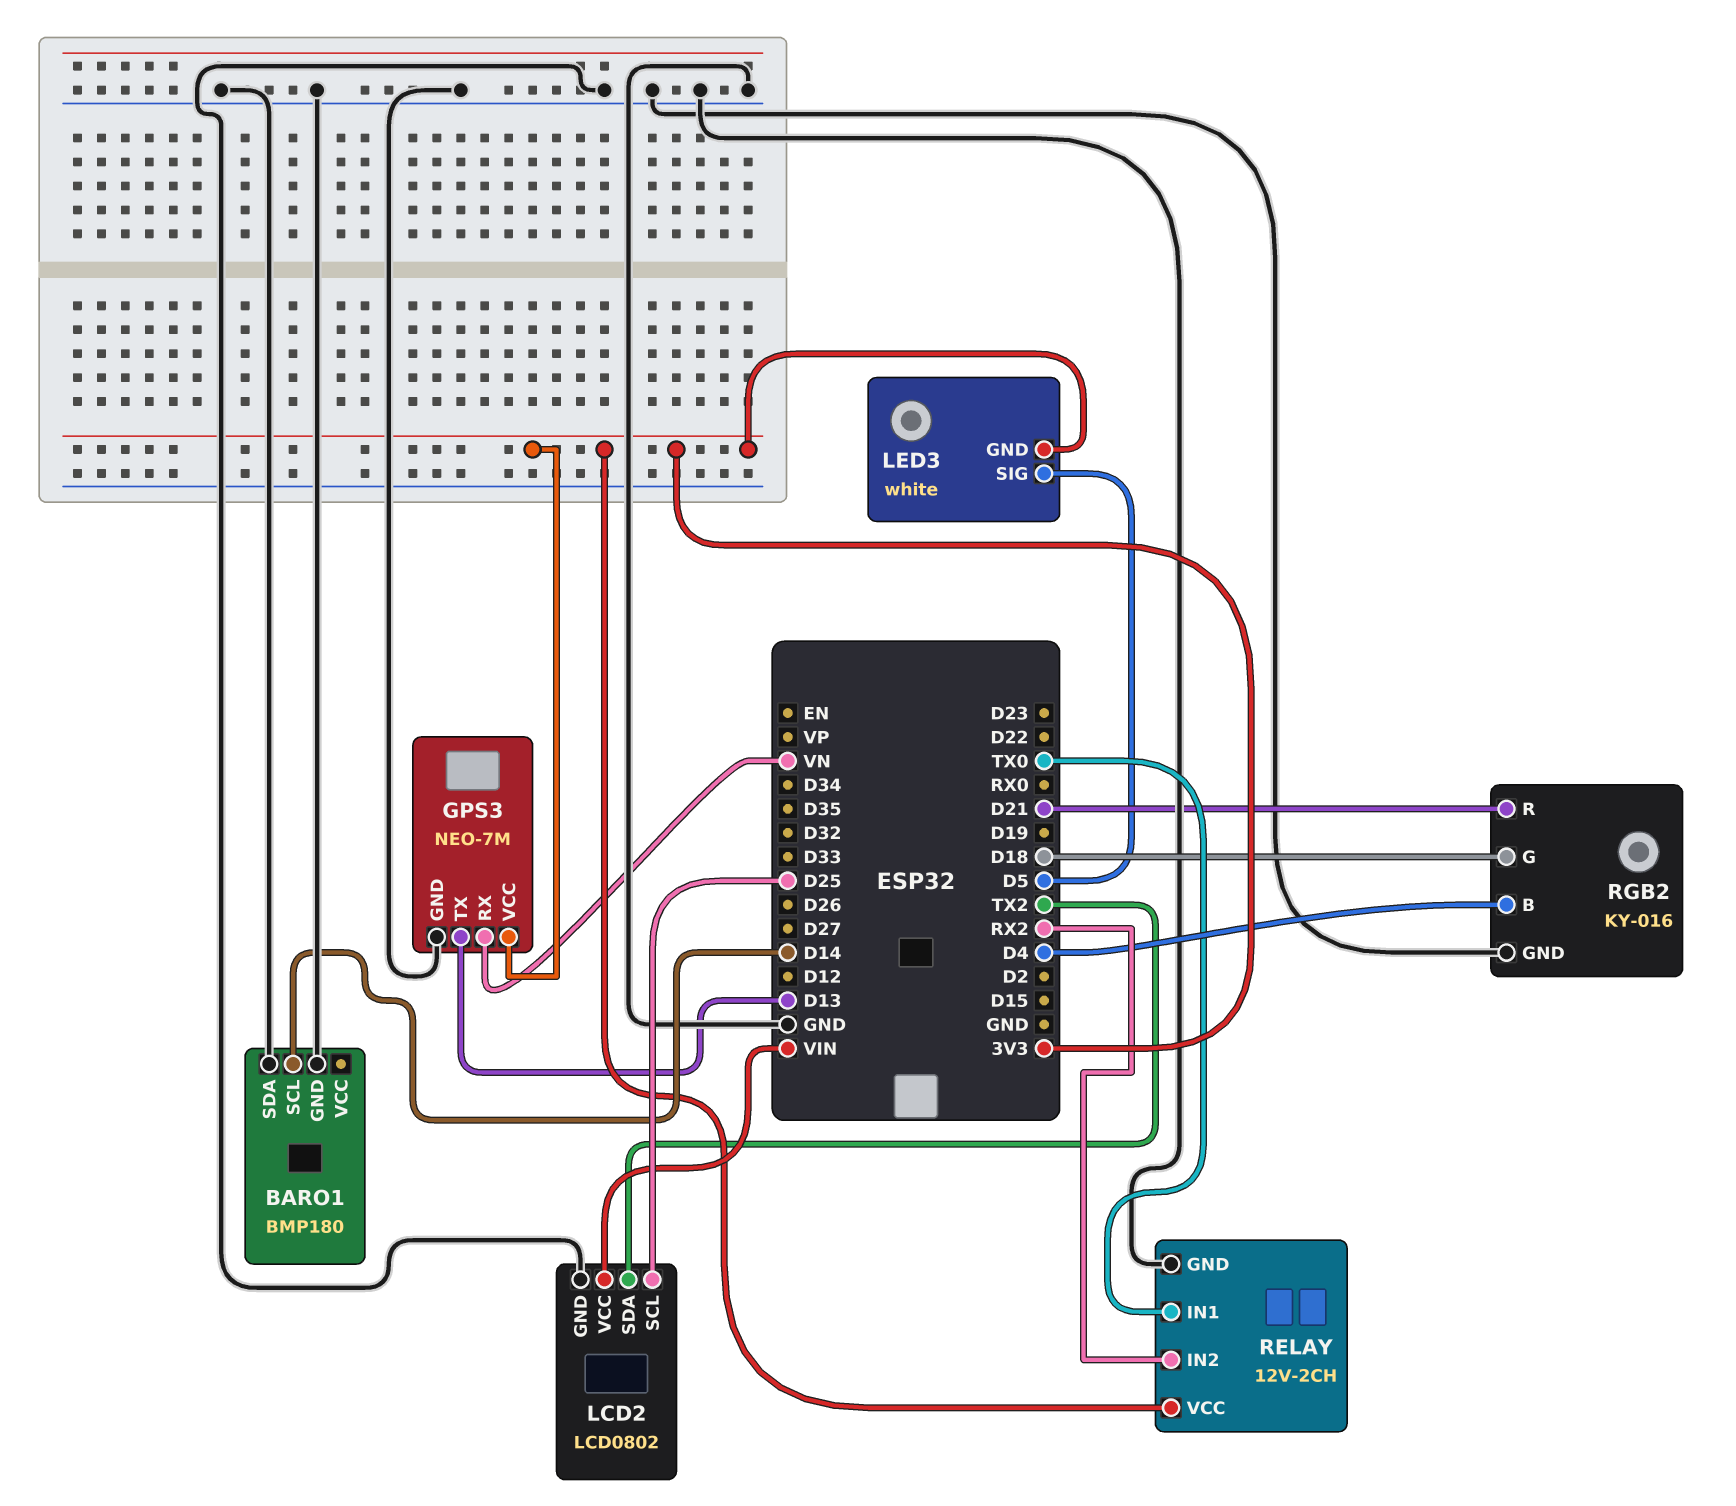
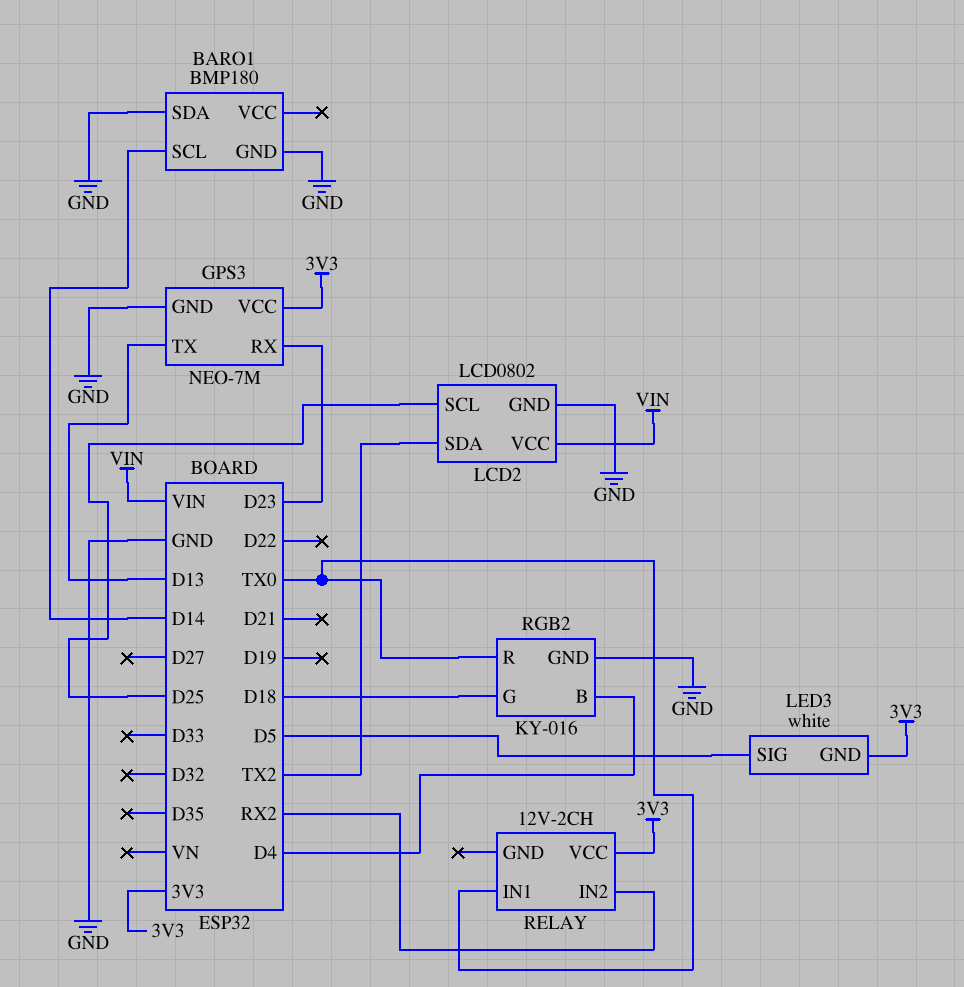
GPS3 pin RX: VN -> D23
RELAY pin GND: GND -> none
RGB2 pin R: D21 -> TX0

